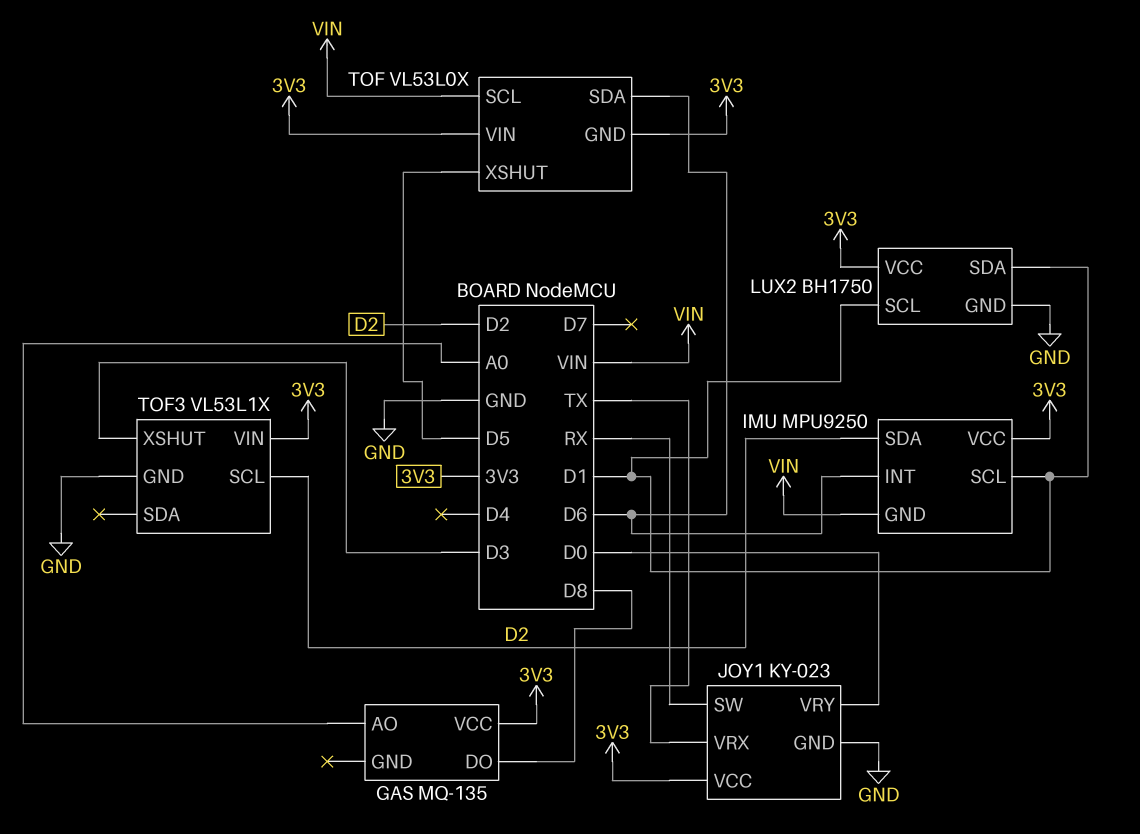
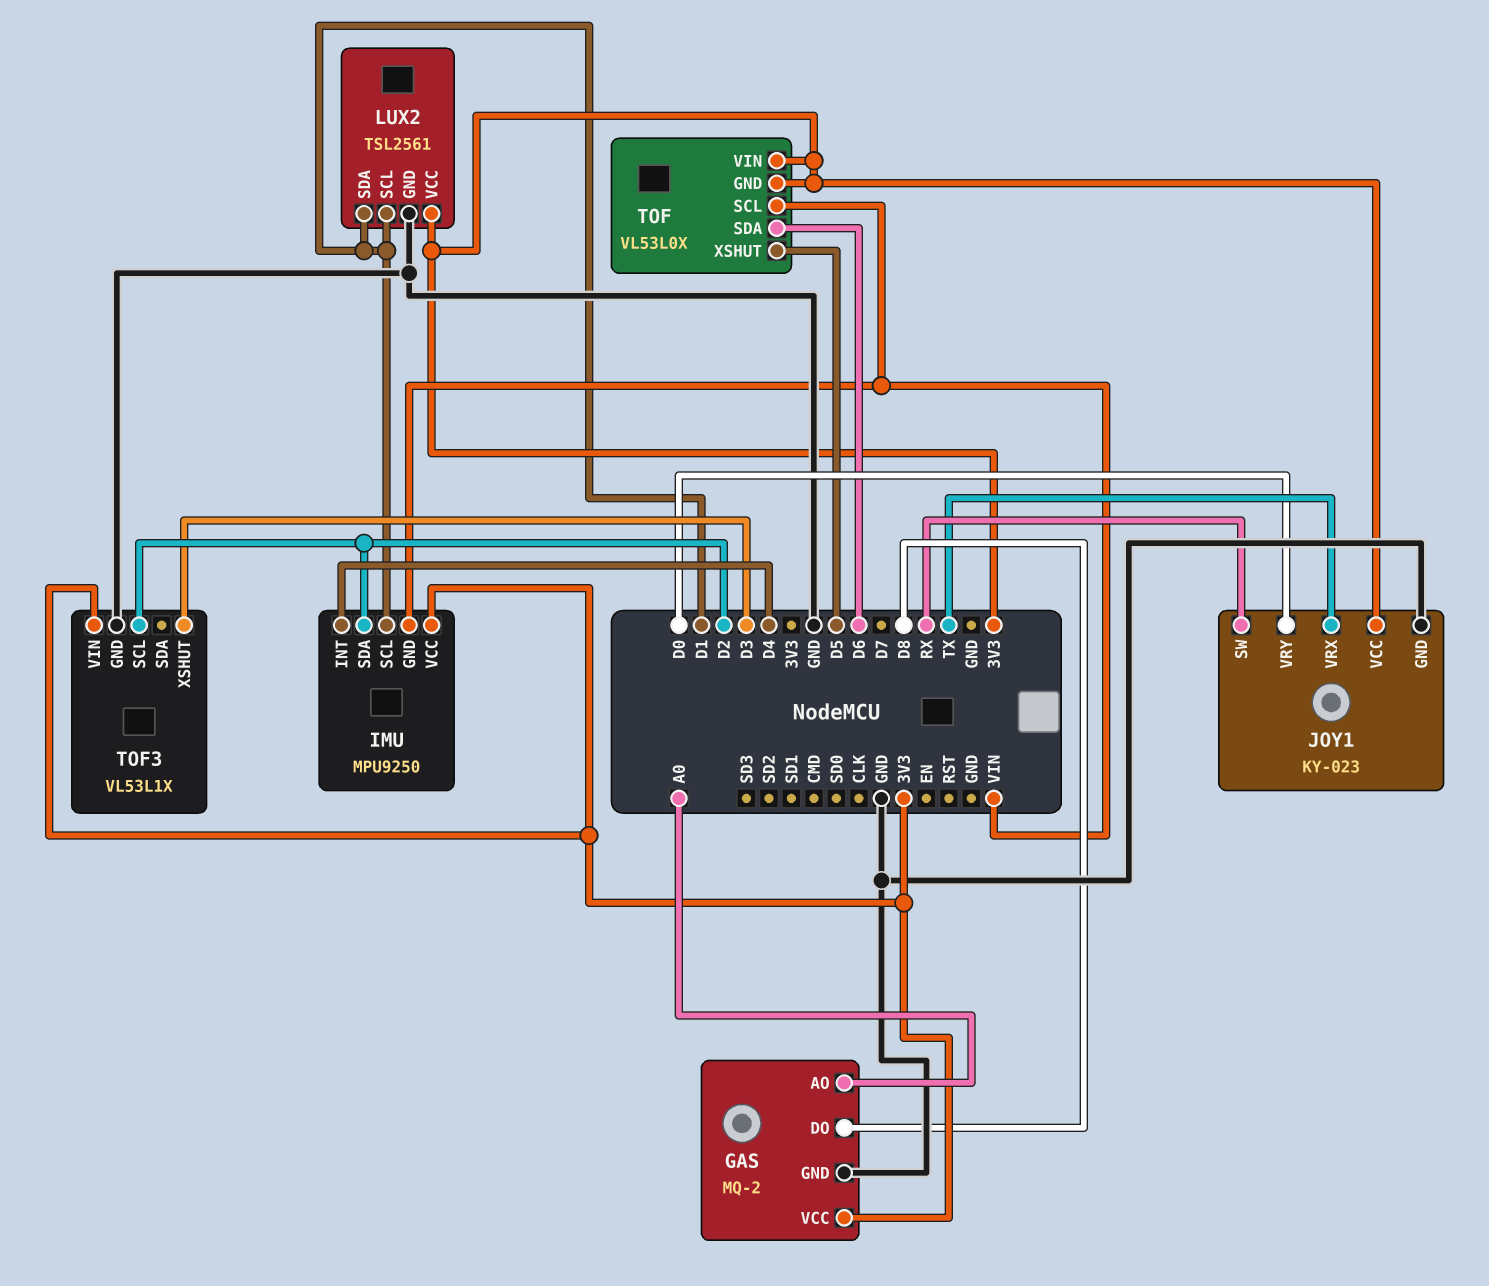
GAS: MQ-135 -> MQ-2
GAS pin GND: none -> GND
IMU pin INT: D6 -> D4
LUX2: BH1750 -> TSL2561

